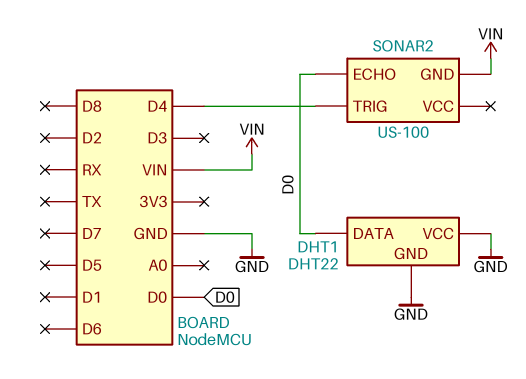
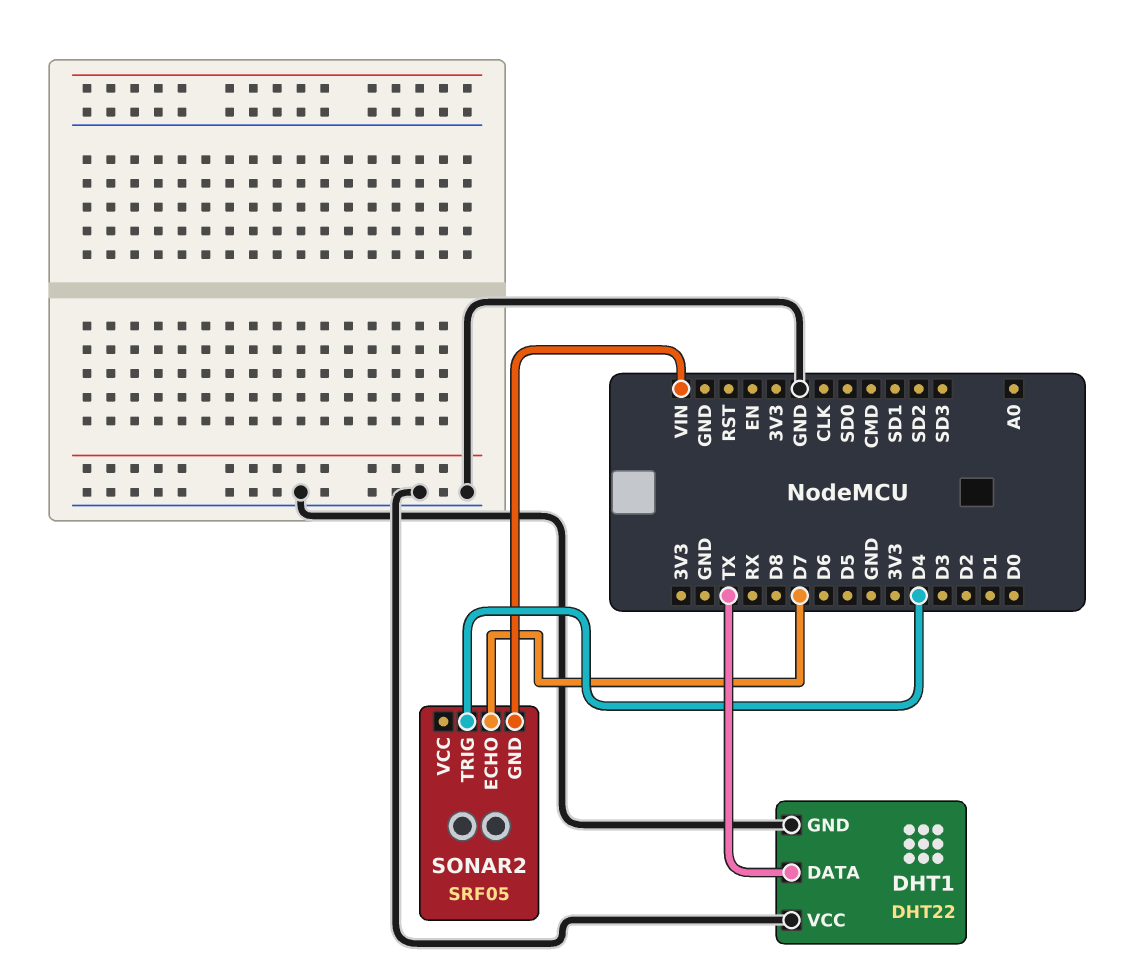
DHT1 pin DATA: D0 -> TX
SONAR2: US-100 -> SRF05
SONAR2 pin ECHO: D0 -> D7

